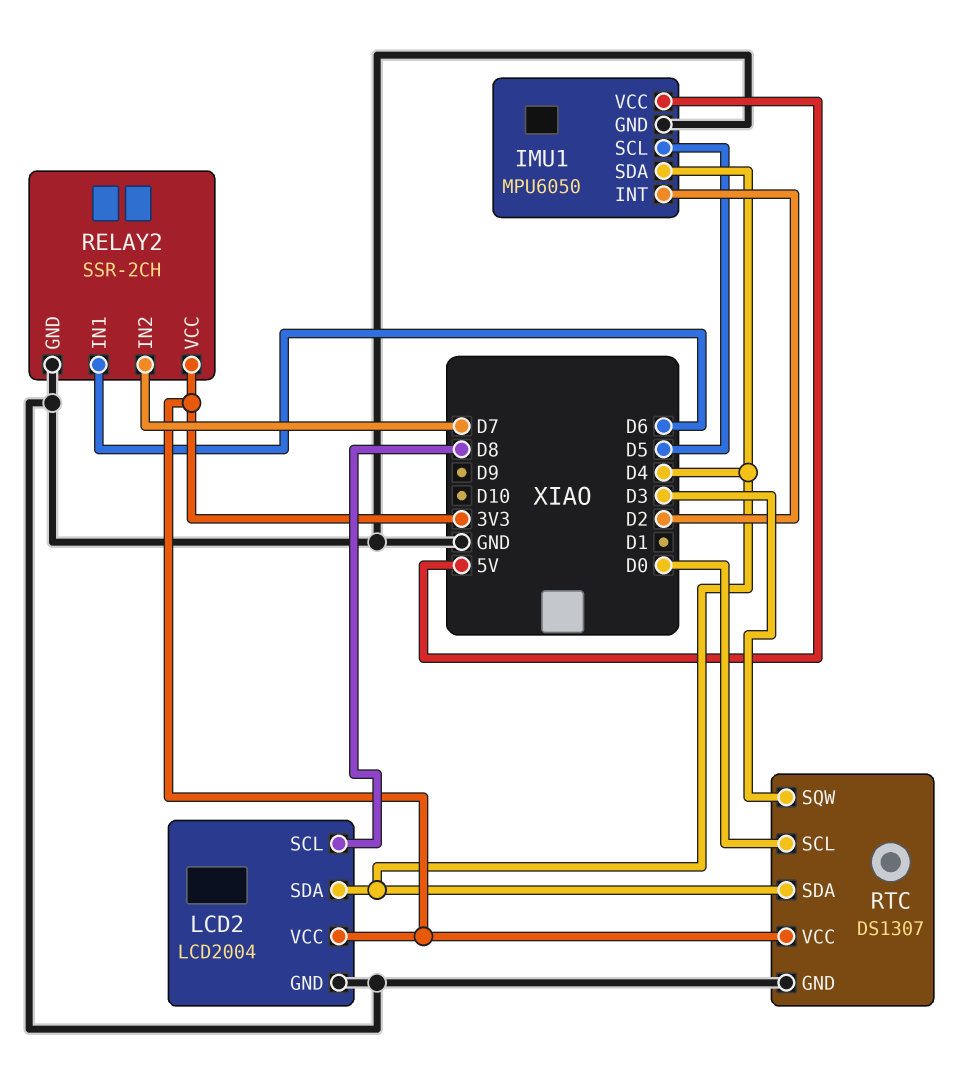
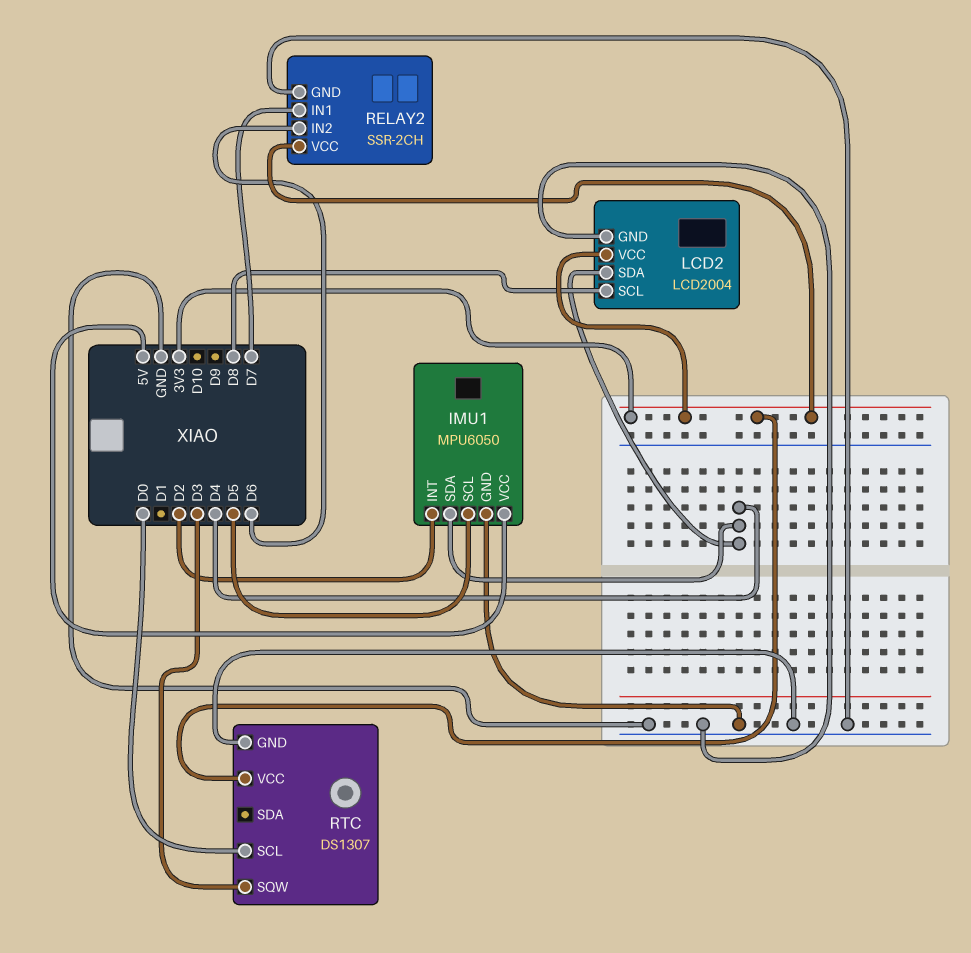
RELAY2 pin IN1: D6 -> D7
RELAY2 pin IN2: D7 -> D6
RTC pin SDA: D4 -> none

